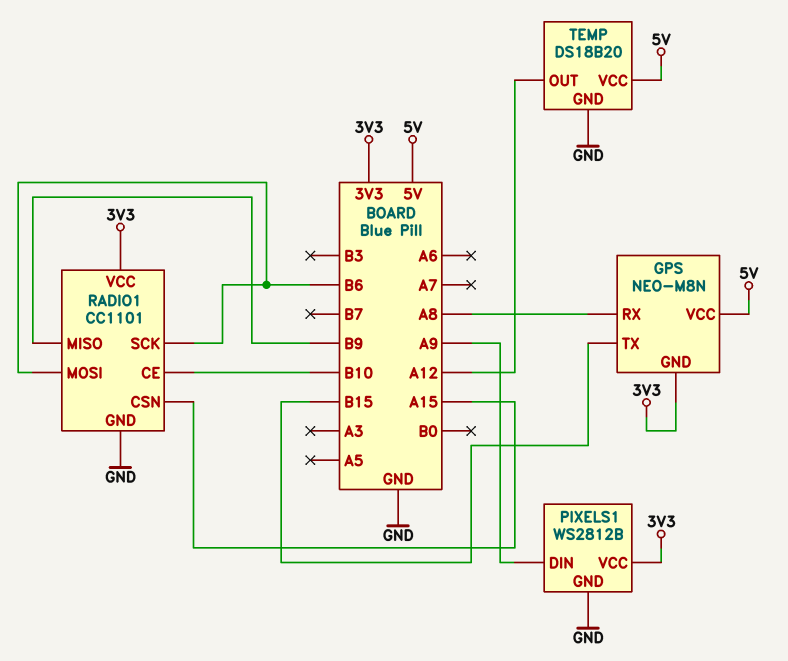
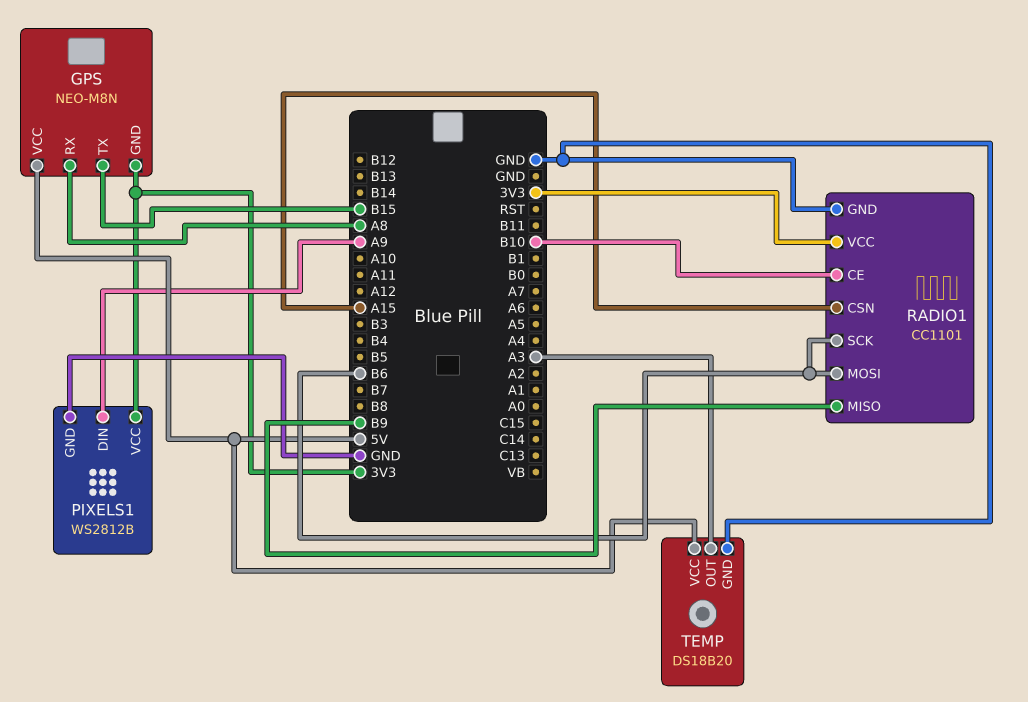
TEMP pin OUT: A12 -> A3

